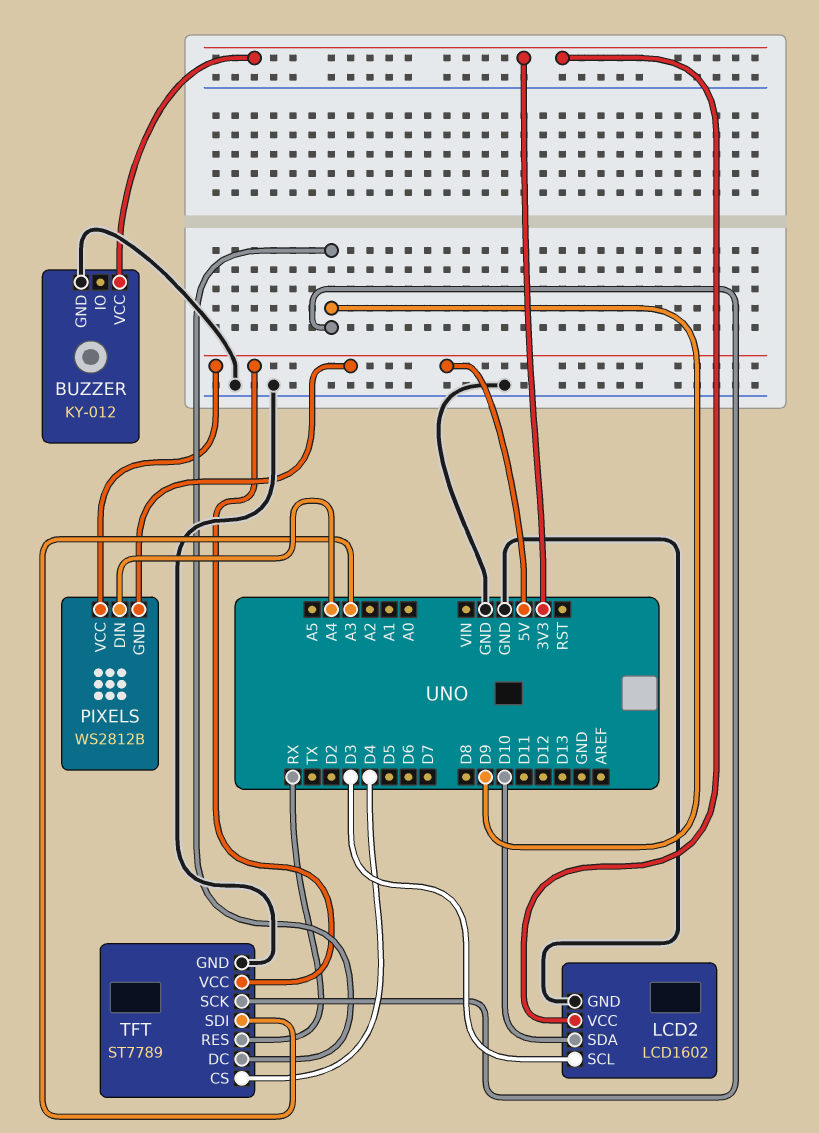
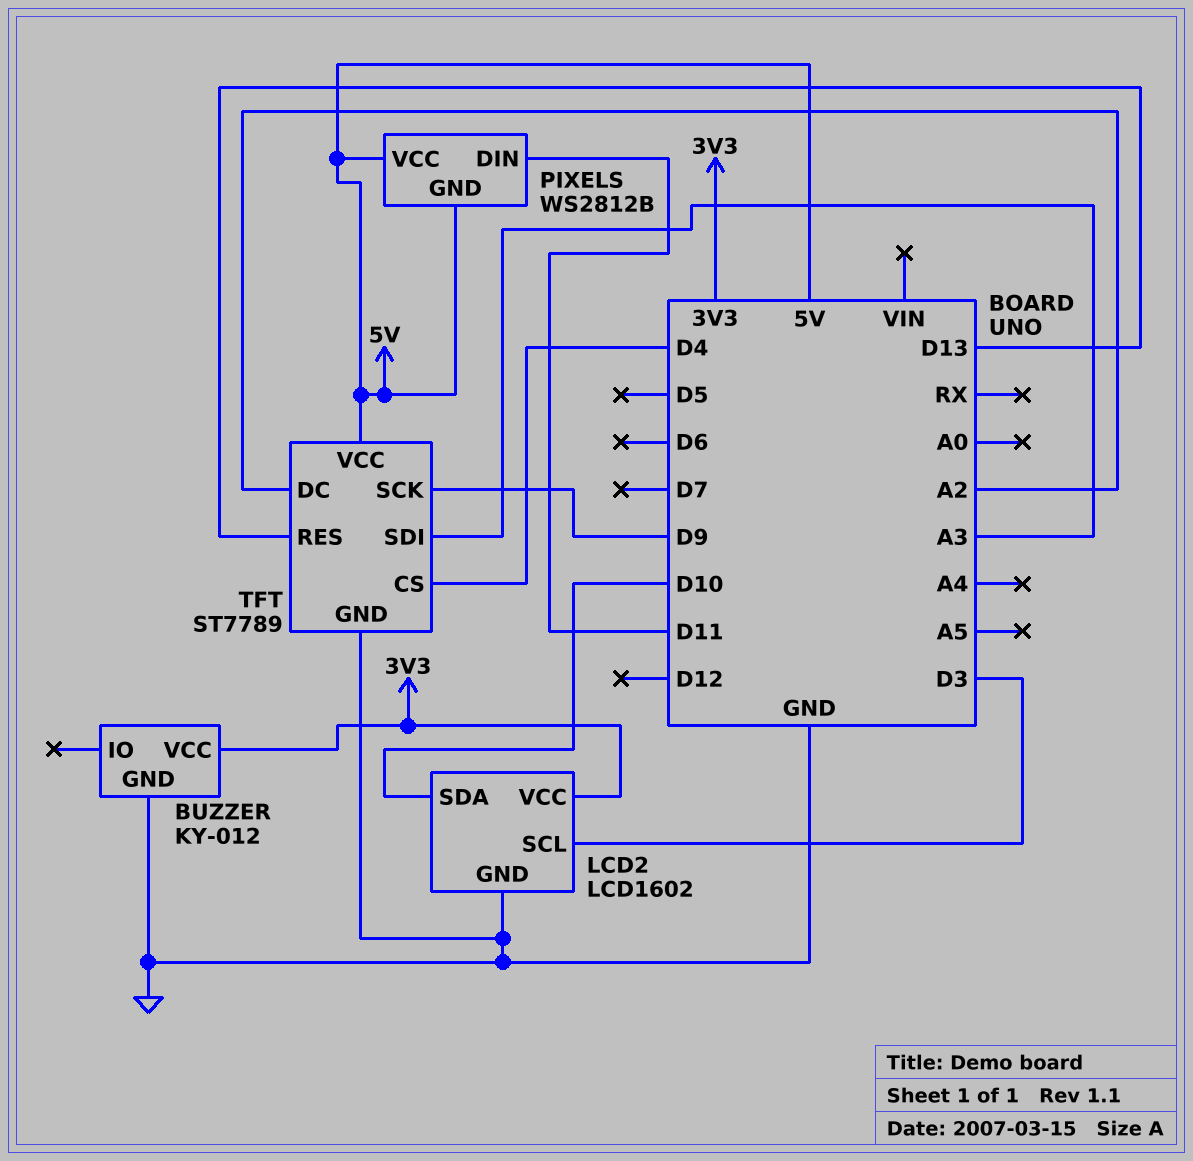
PIXELS pin DIN: A4 -> D11
TFT pin DC: D9 -> A2
TFT pin RES: RX -> D13

